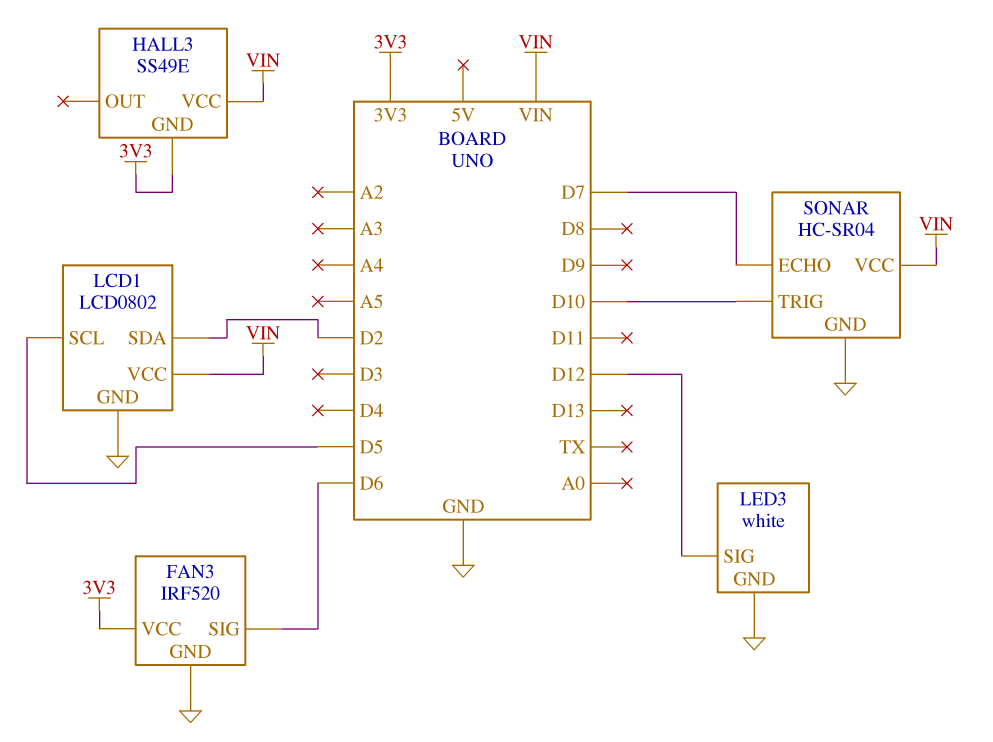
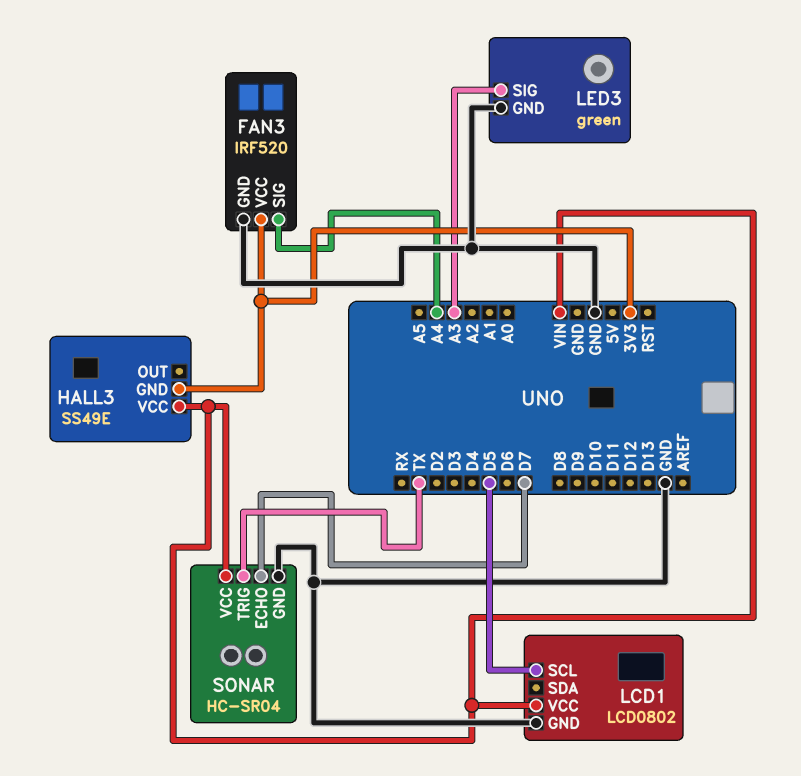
FAN3 pin SIG: D6 -> A4
LCD1 pin SDA: D2 -> none
LED3: white -> green
LED3 pin SIG: D12 -> A3
SONAR pin TRIG: D10 -> TX

